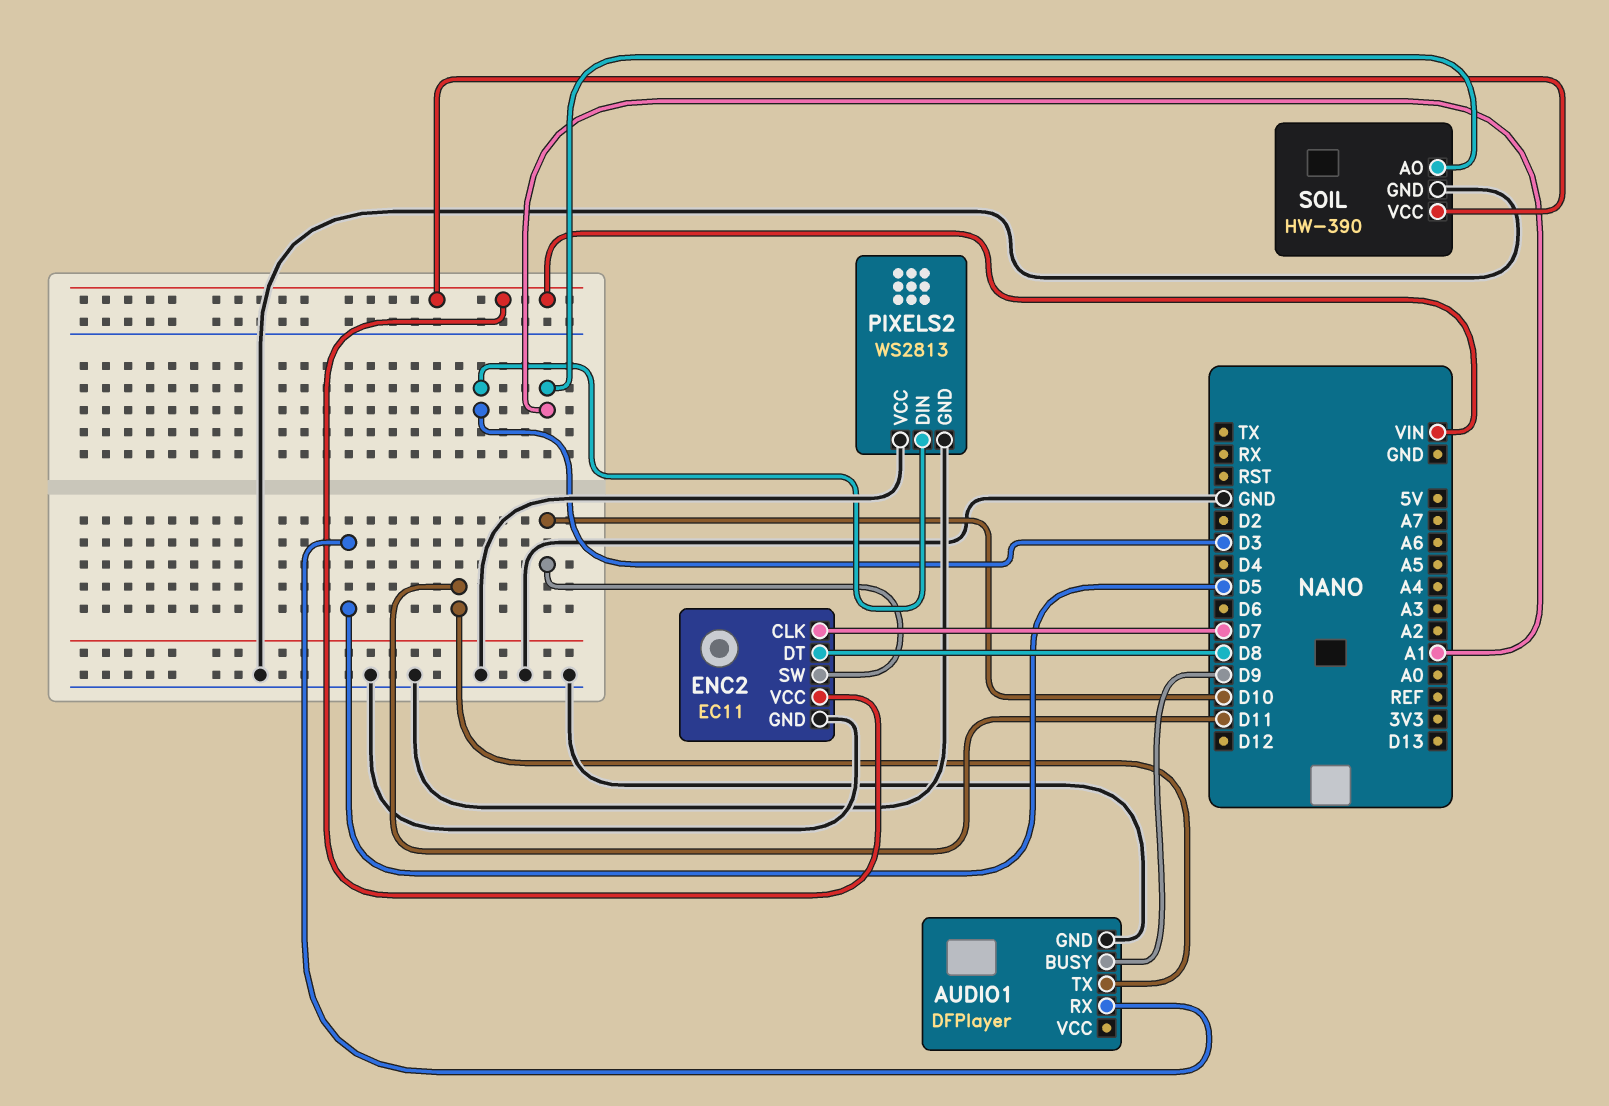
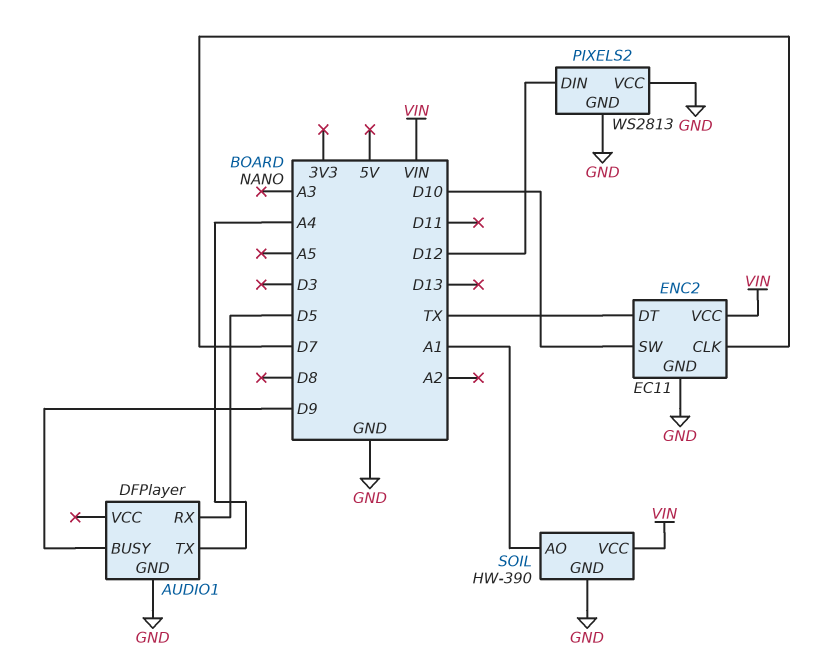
AUDIO1 pin TX: D11 -> A4
ENC2 pin DT: D8 -> TX
PIXELS2 pin DIN: D3 -> D12

